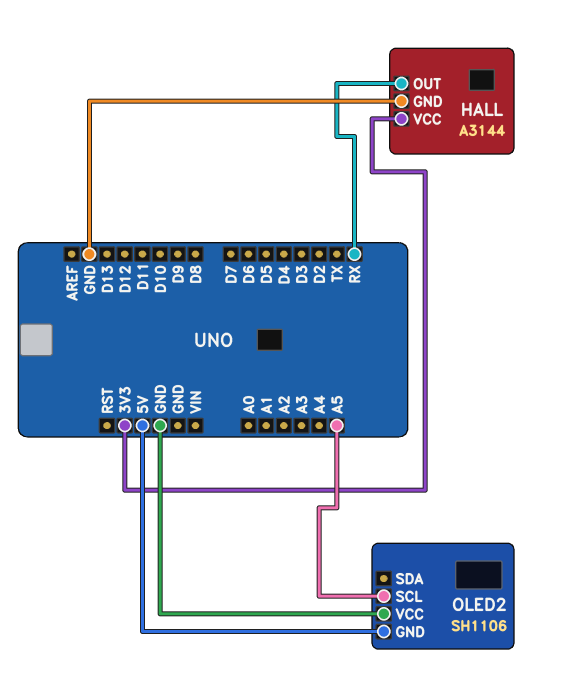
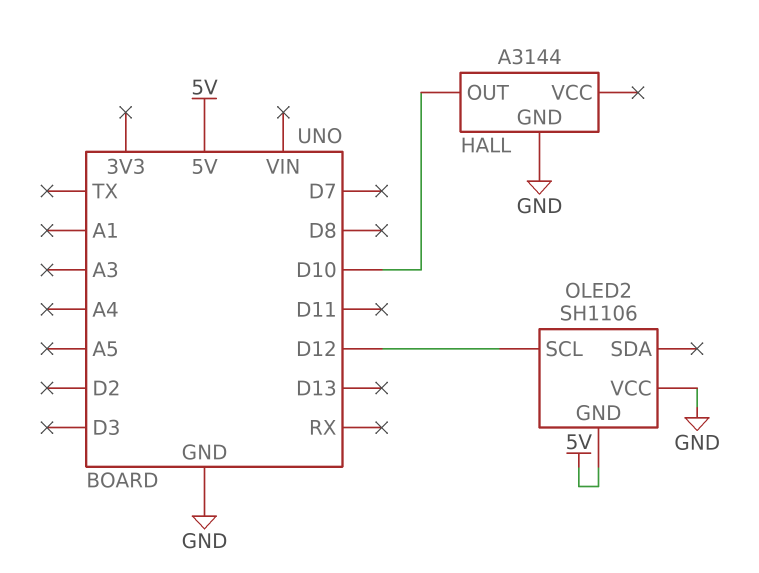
HALL pin OUT: RX -> D10
HALL pin VCC: 3V3 -> none
OLED2 pin SCL: A5 -> D12

